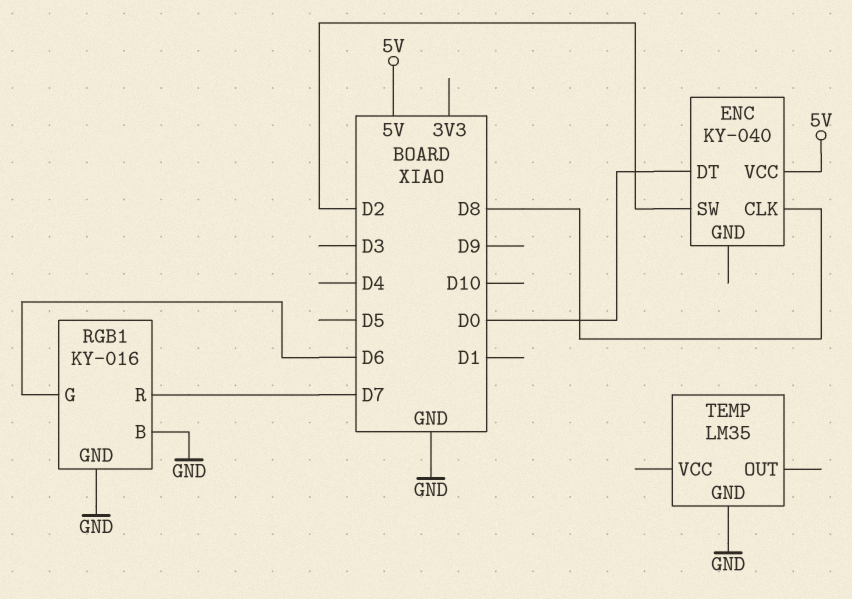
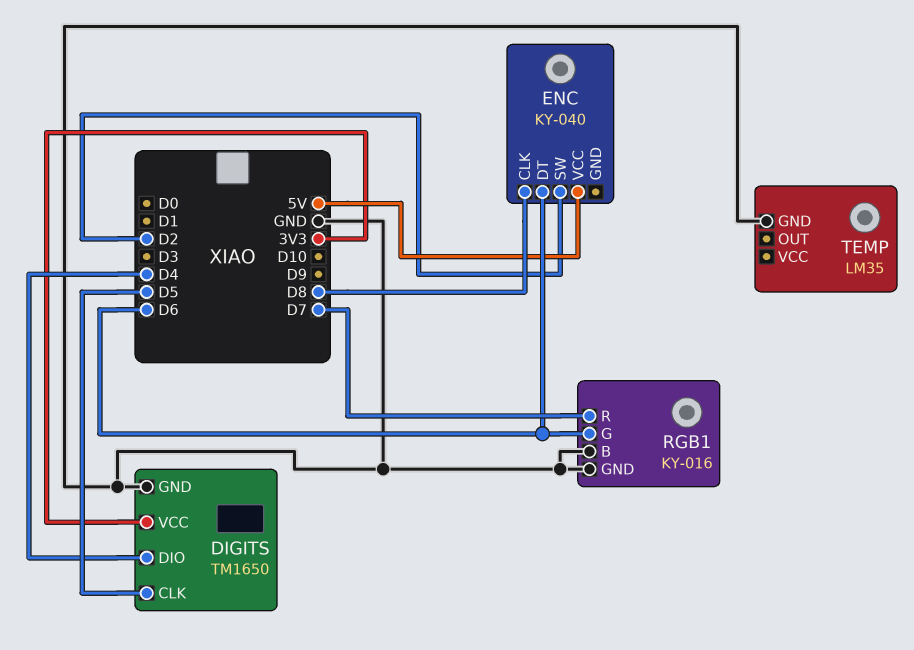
DIGITS: none -> TM1650
DIGITS pin CLK: none -> D5
DIGITS pin DIO: none -> D4
DIGITS pin GND: none -> GND
DIGITS pin VCC: none -> 3V3
ENC pin DT: D0 -> D6

